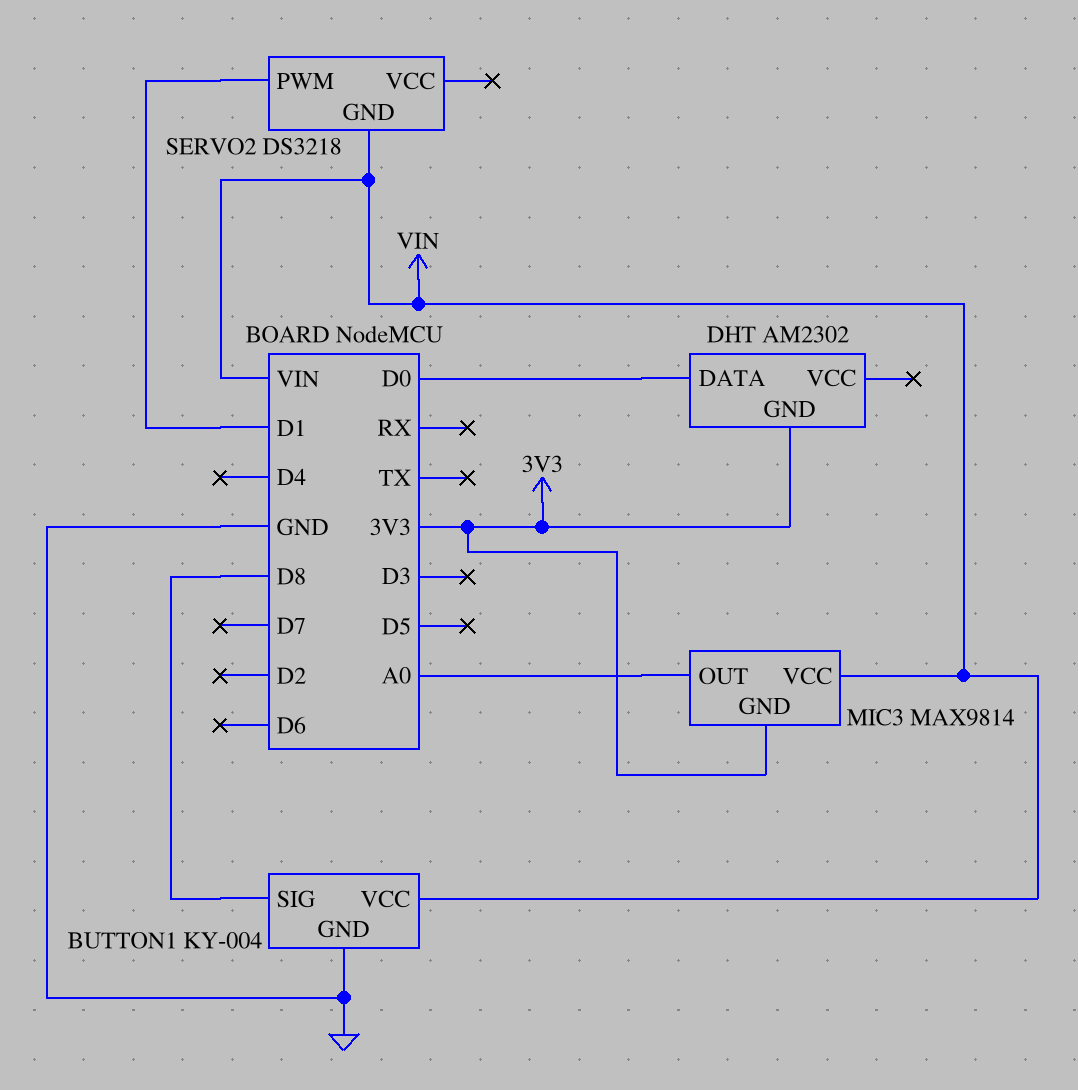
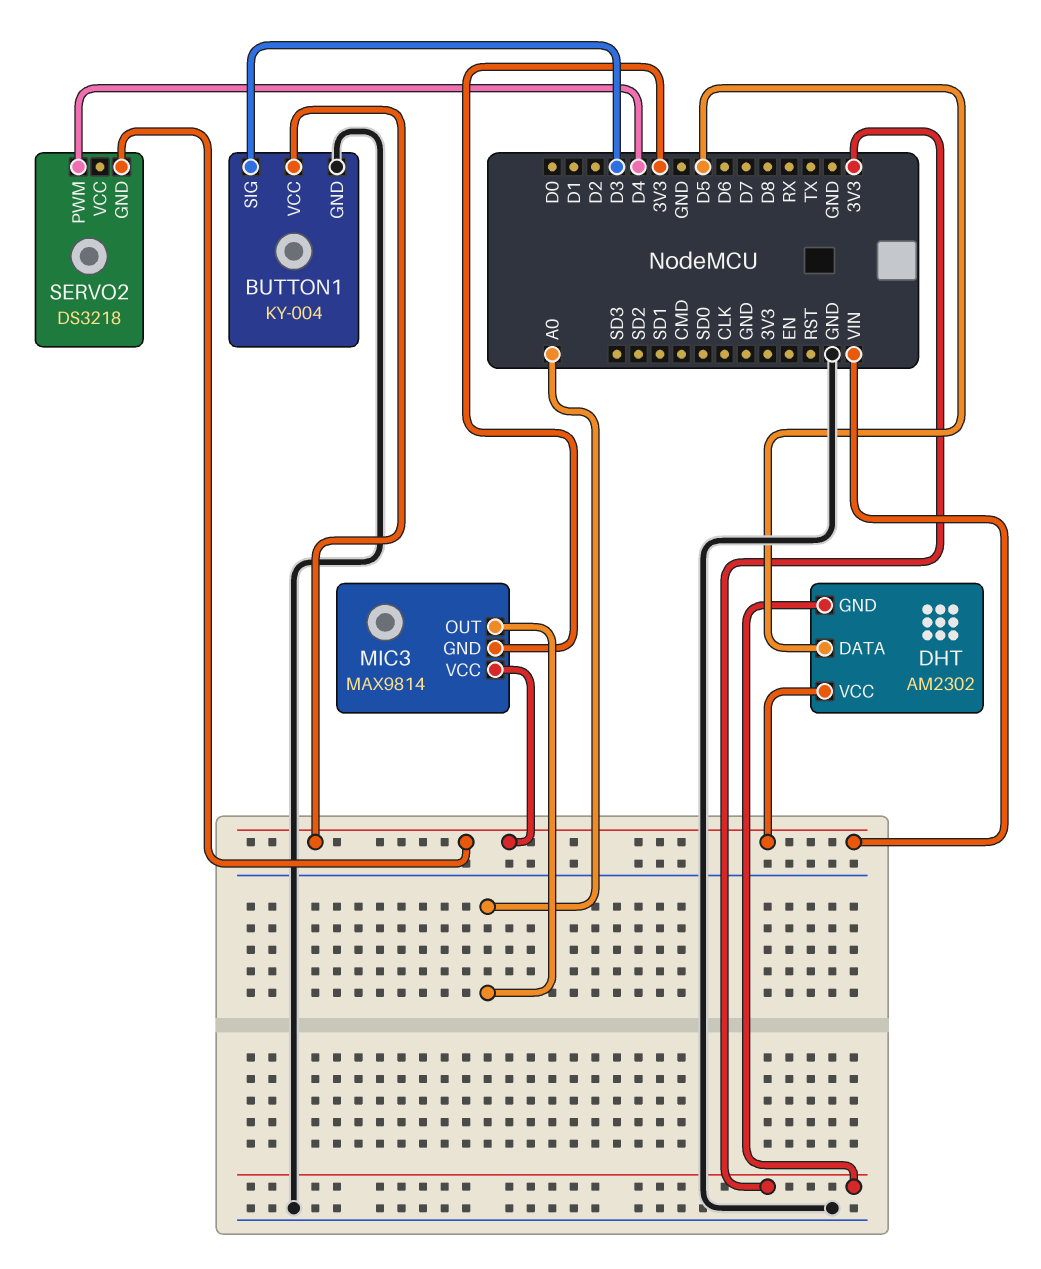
BUTTON1 pin SIG: D8 -> D3
DHT pin DATA: D0 -> D5
DHT pin VCC: none -> VIN
SERVO2 pin PWM: D1 -> D4

